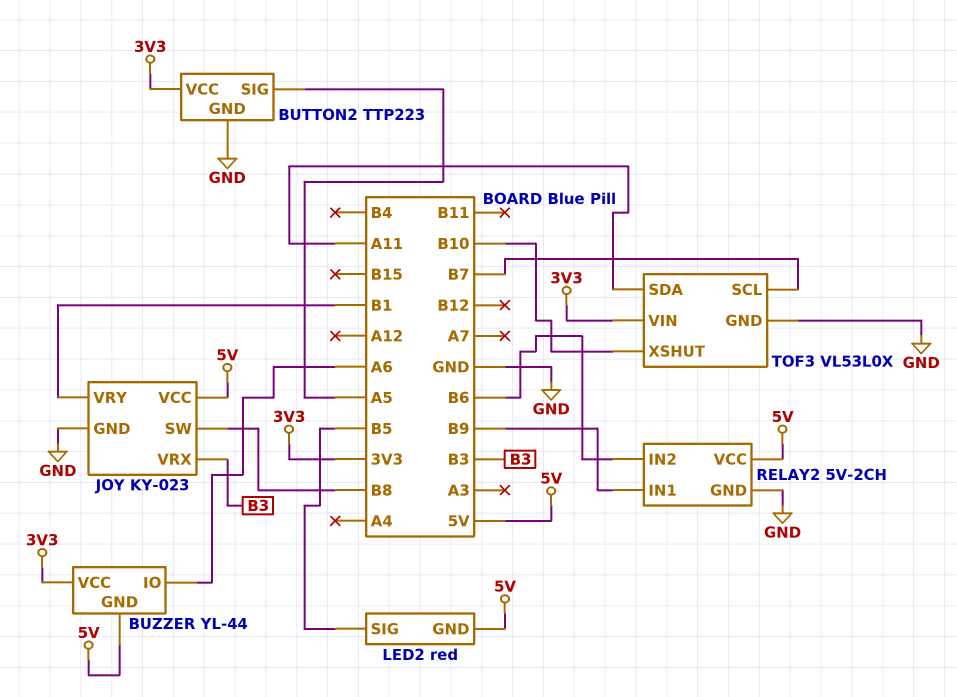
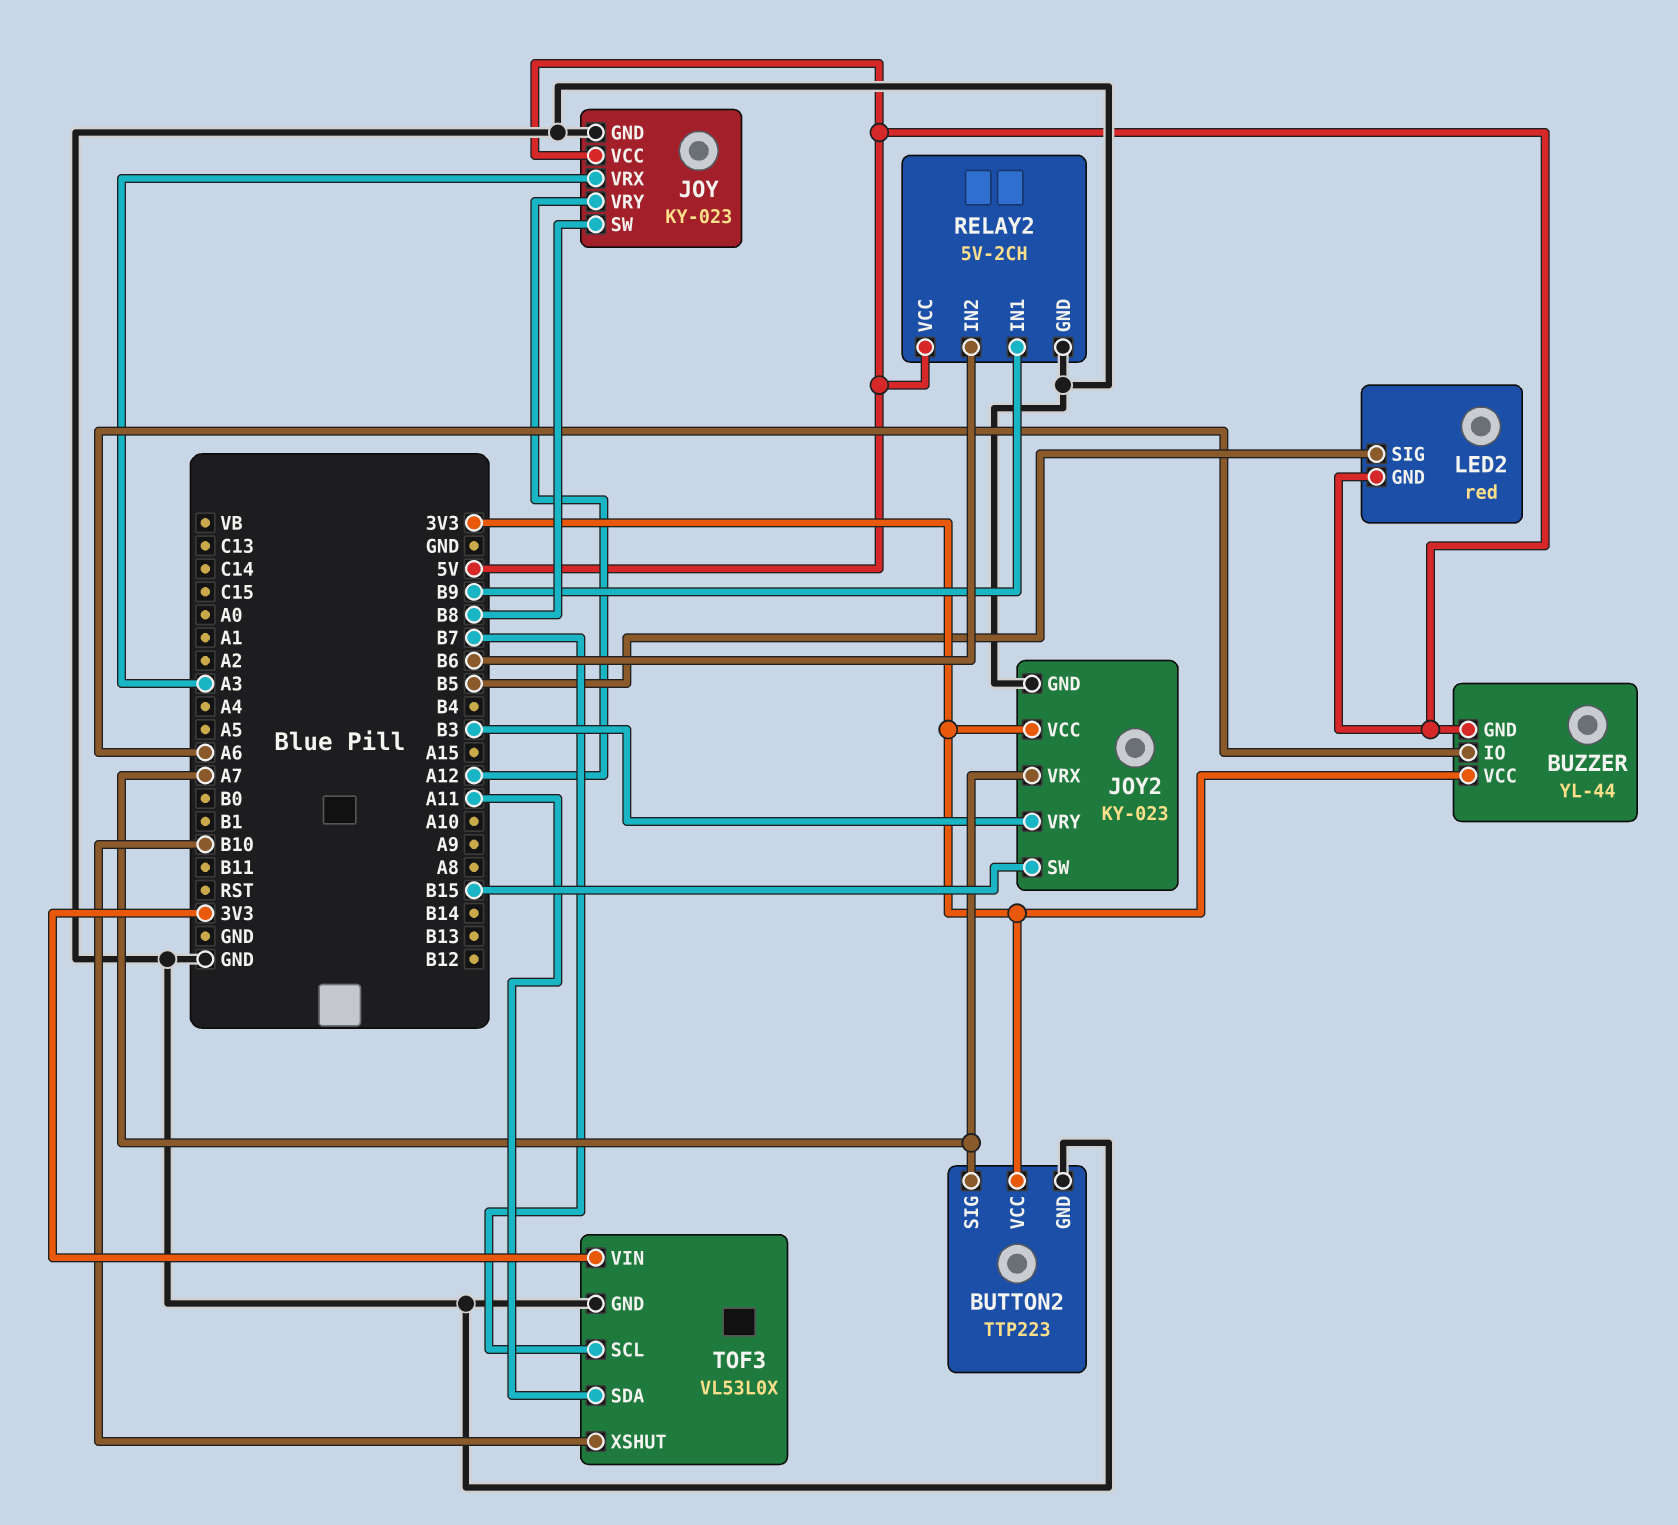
BUTTON2 pin SIG: A5 -> A7
JOY pin VRX: B3 -> A3
JOY pin VRY: B1 -> A12
JOY2: none -> KY-023
JOY2 pin GND: none -> GND
JOY2 pin SW: none -> B15
JOY2 pin VCC: none -> 3V3
JOY2 pin VRX: none -> A7
JOY2 pin VRY: none -> B3

